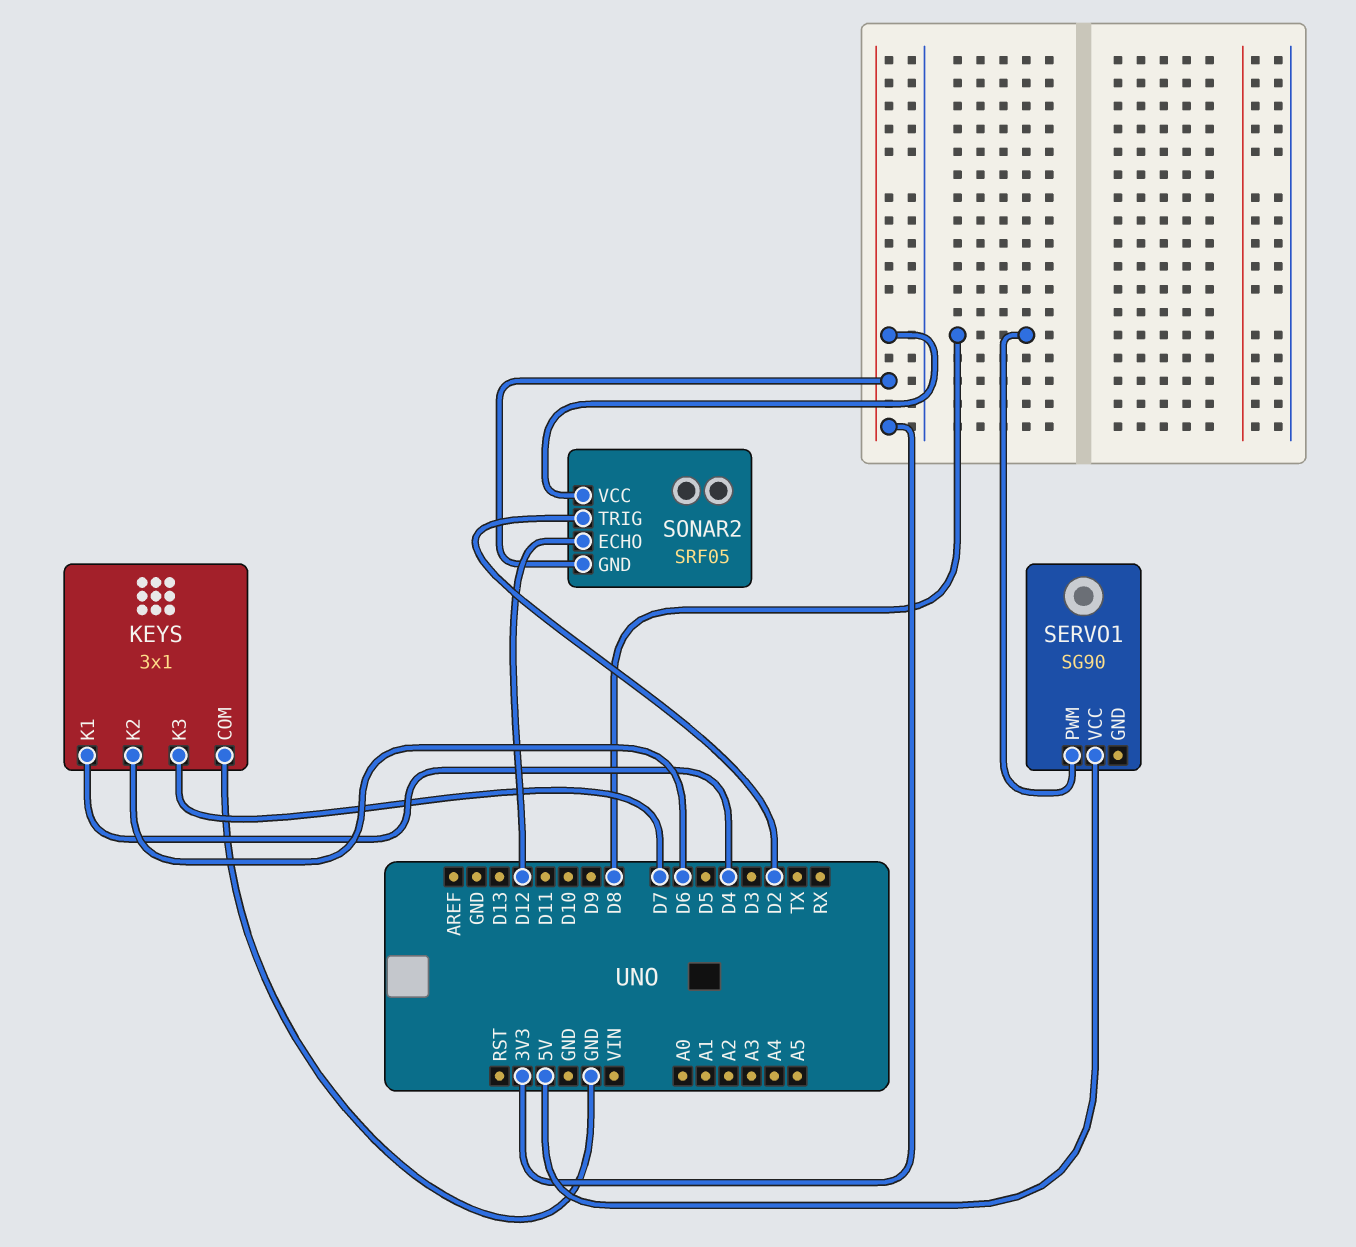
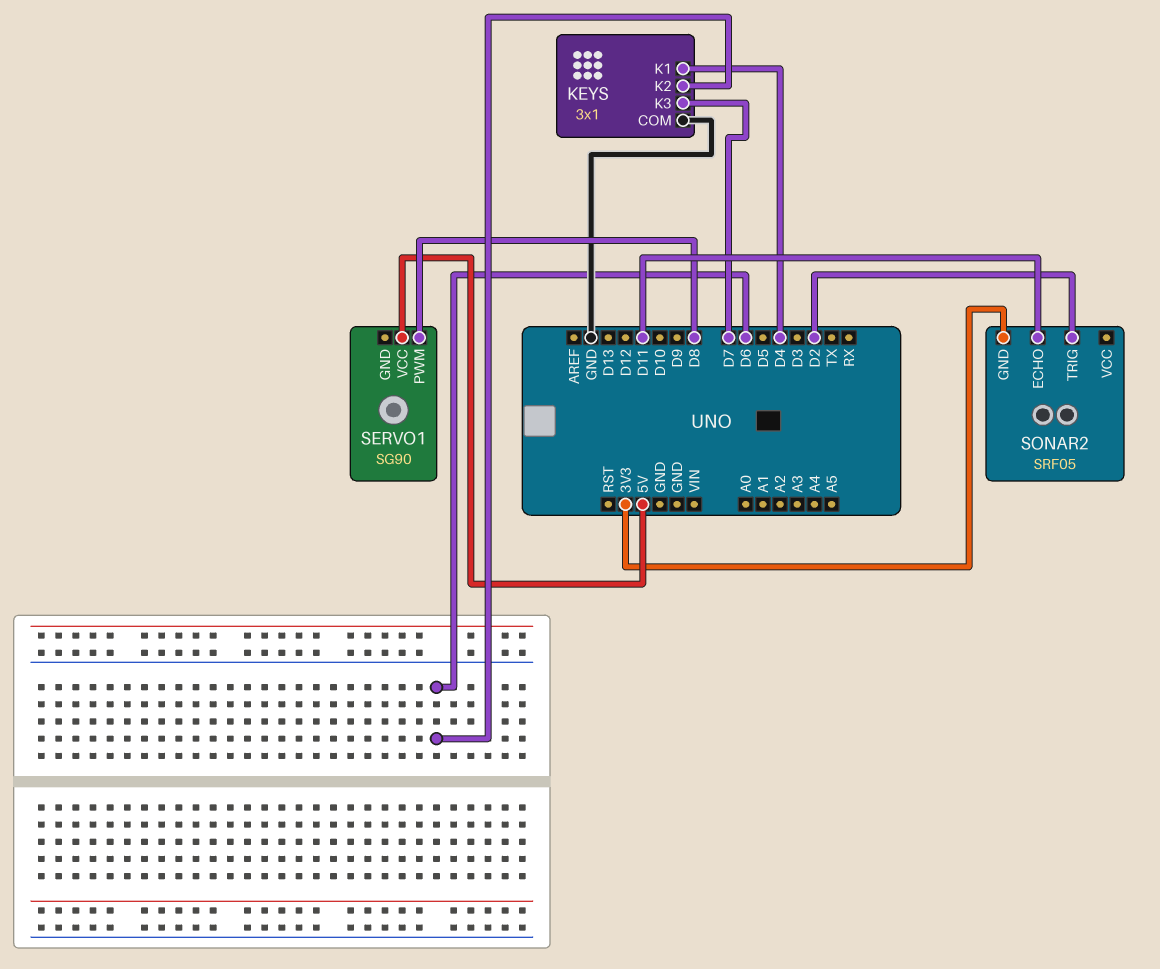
SONAR2 pin ECHO: D12 -> D11
SONAR2 pin VCC: 3V3 -> none

